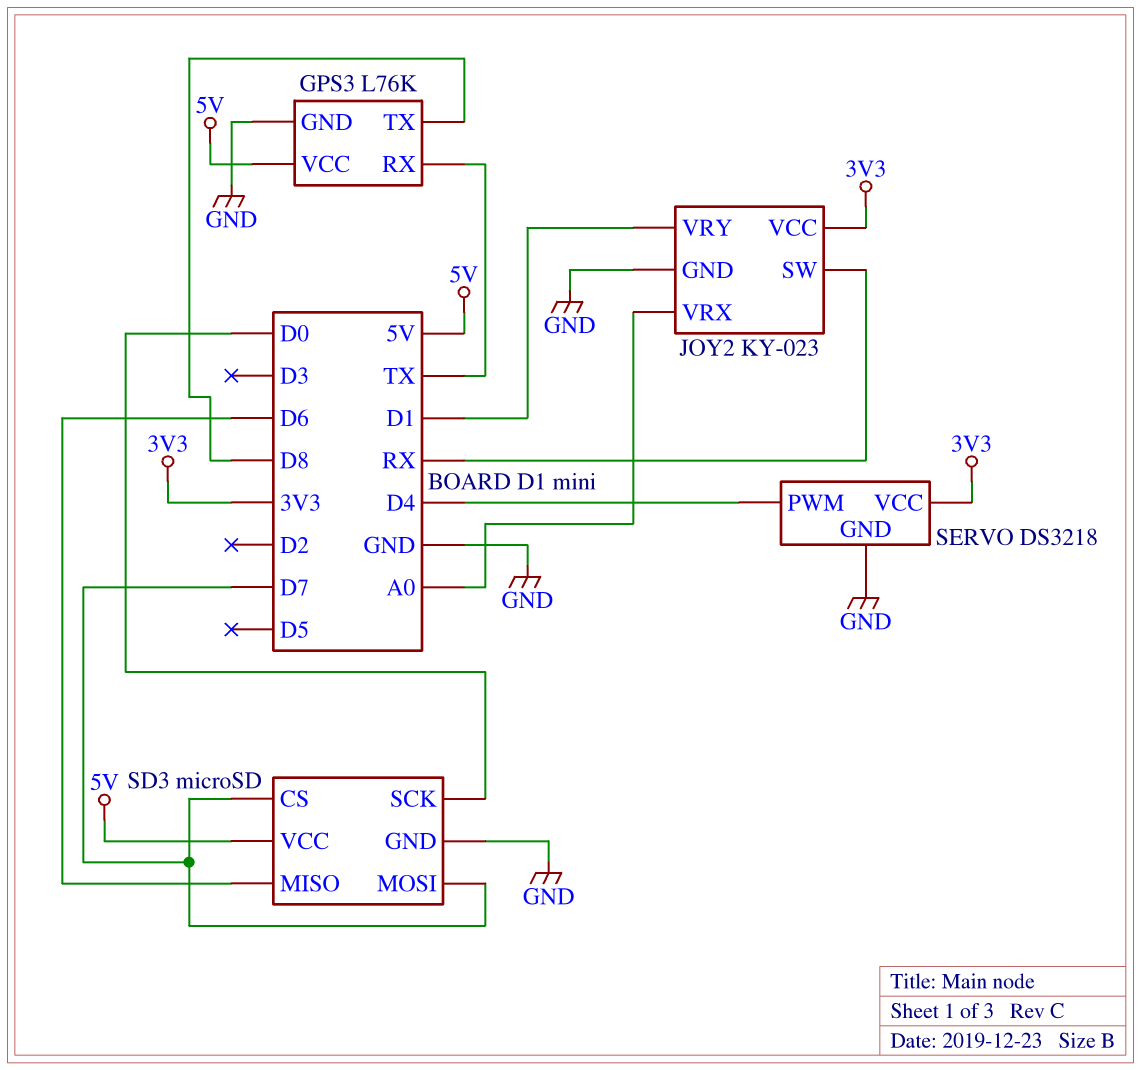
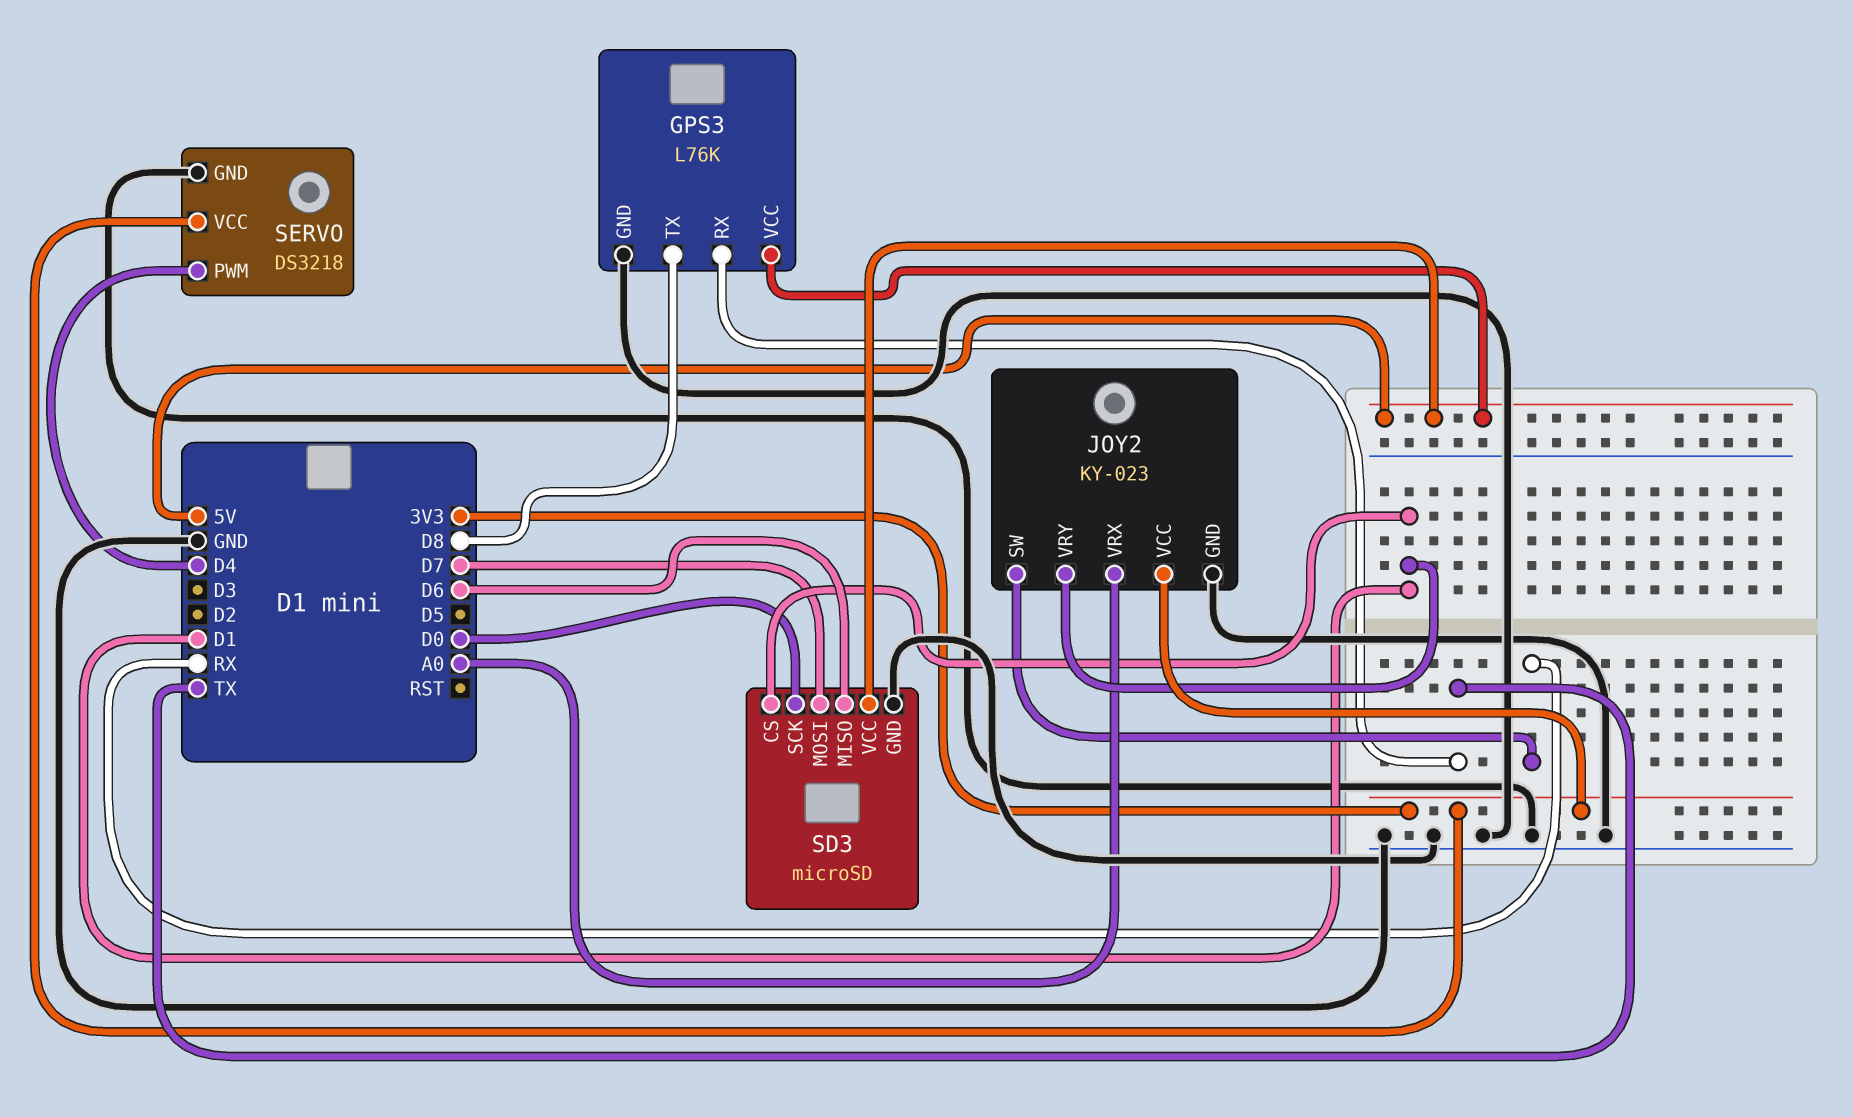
SD3 pin CS: D7 -> D1

